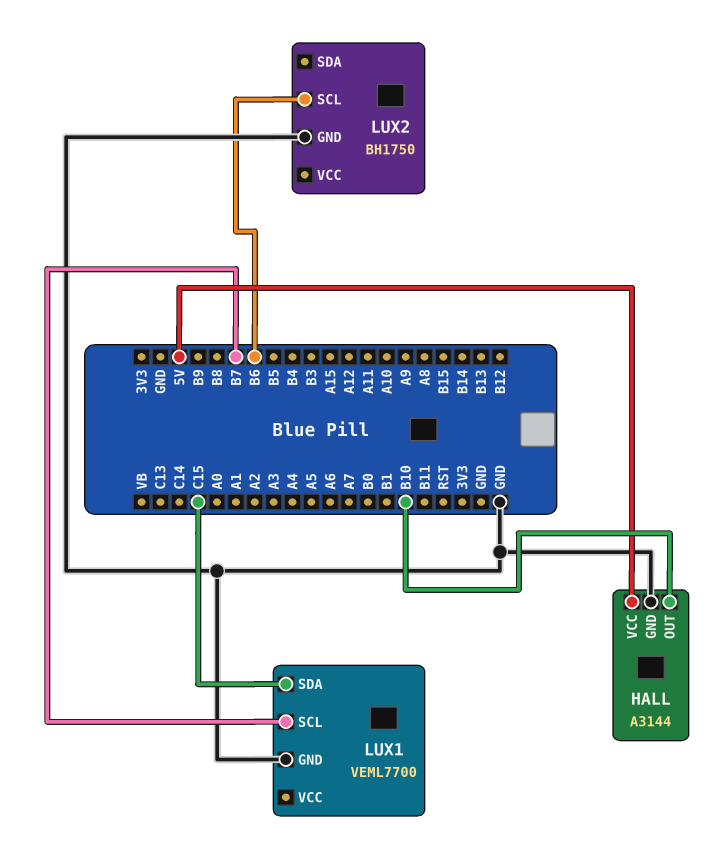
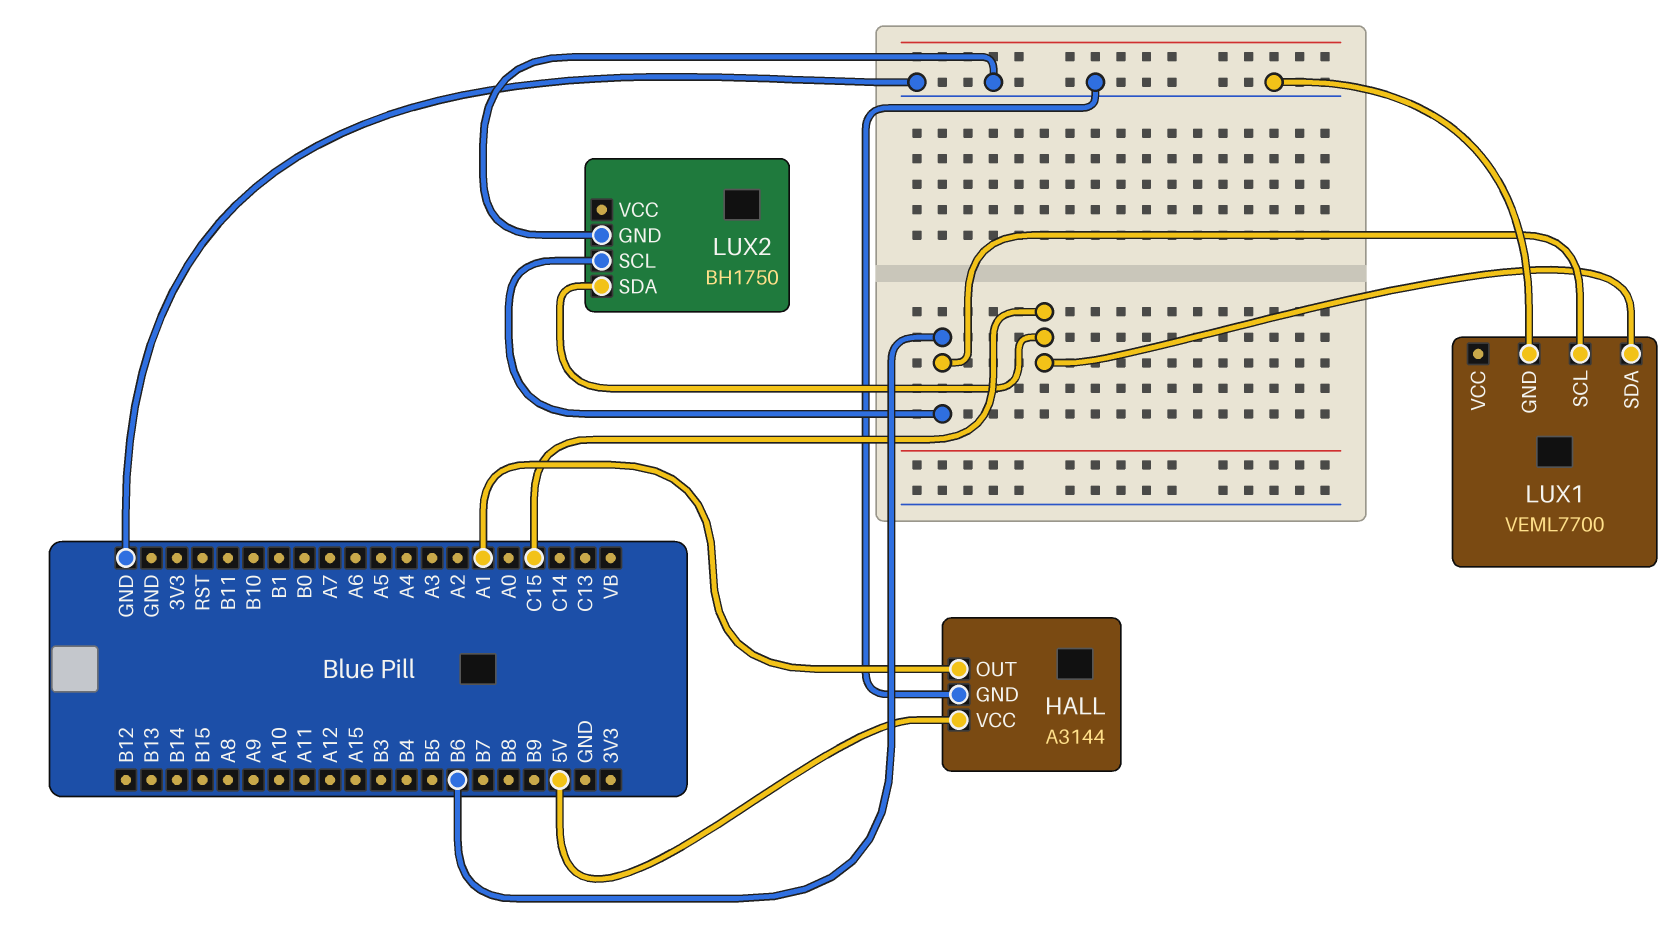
HALL pin OUT: B10 -> A1
LUX1 pin SCL: B7 -> B6
LUX2 pin SDA: none -> C15

